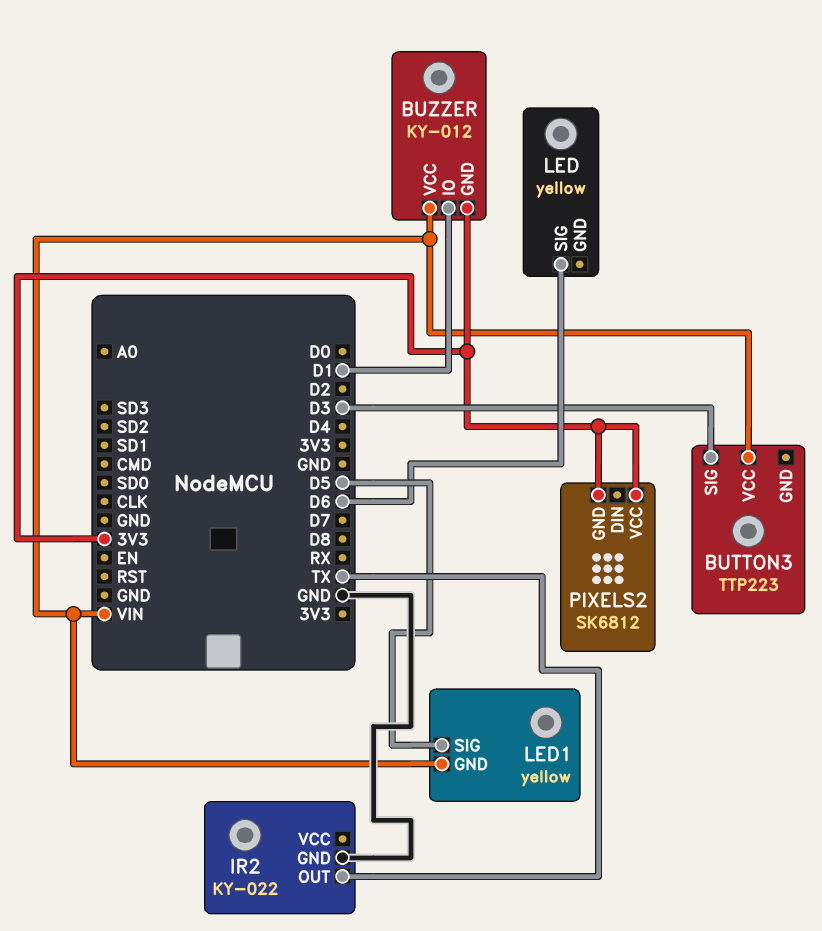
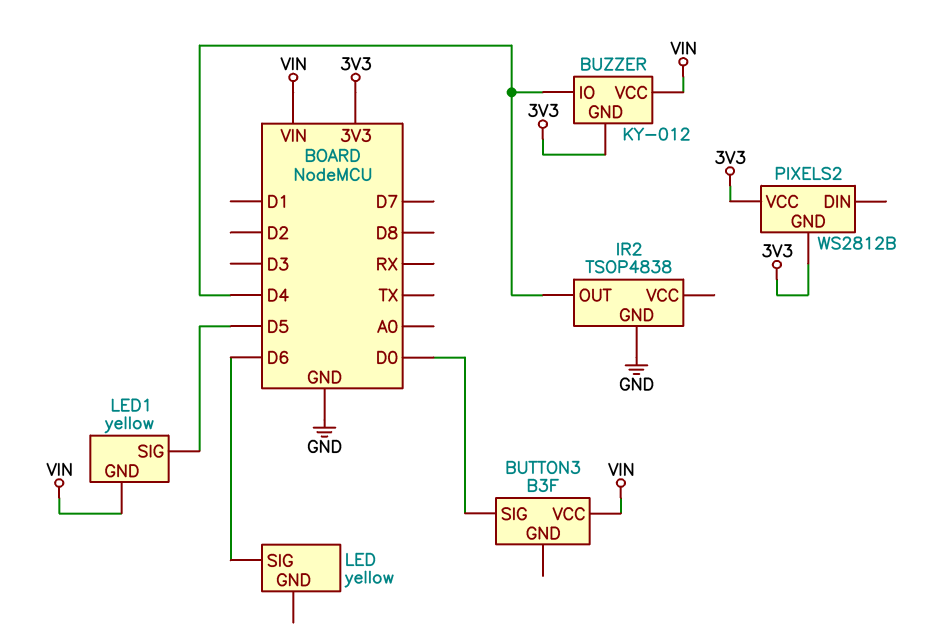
BUTTON3: TTP223 -> B3F
BUTTON3 pin SIG: D3 -> D0
BUZZER pin IO: D1 -> D4
IR2: KY-022 -> TSOP4838
IR2 pin OUT: TX -> D4
PIXELS2: SK6812 -> WS2812B

